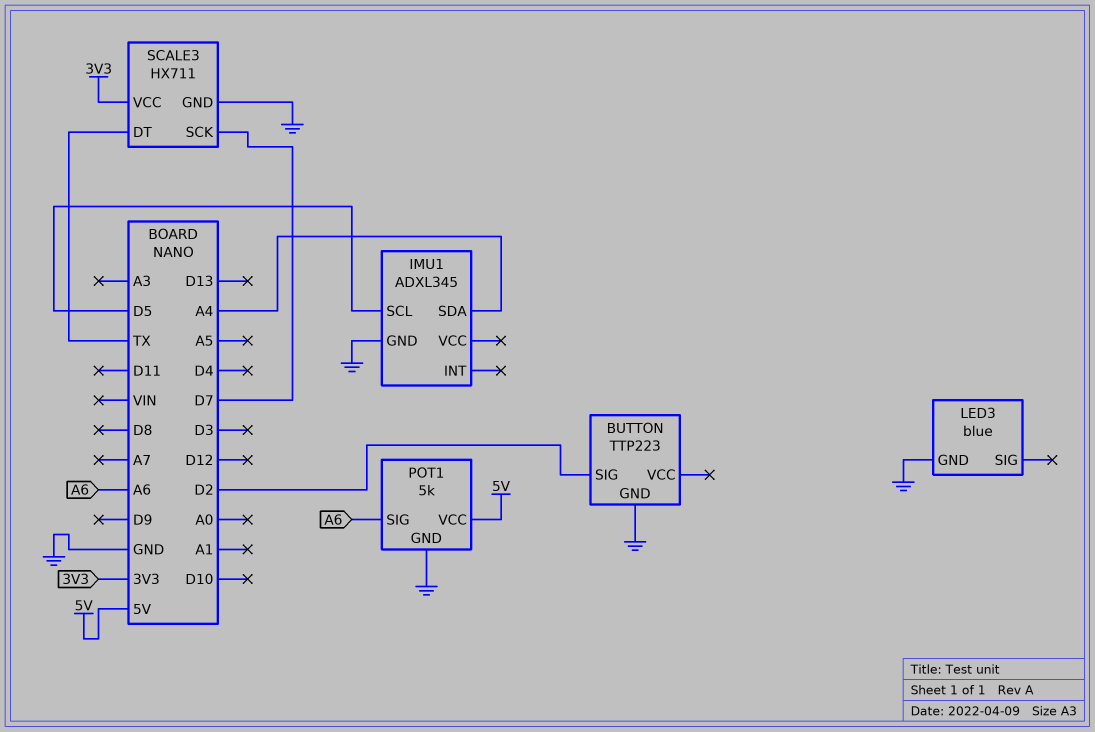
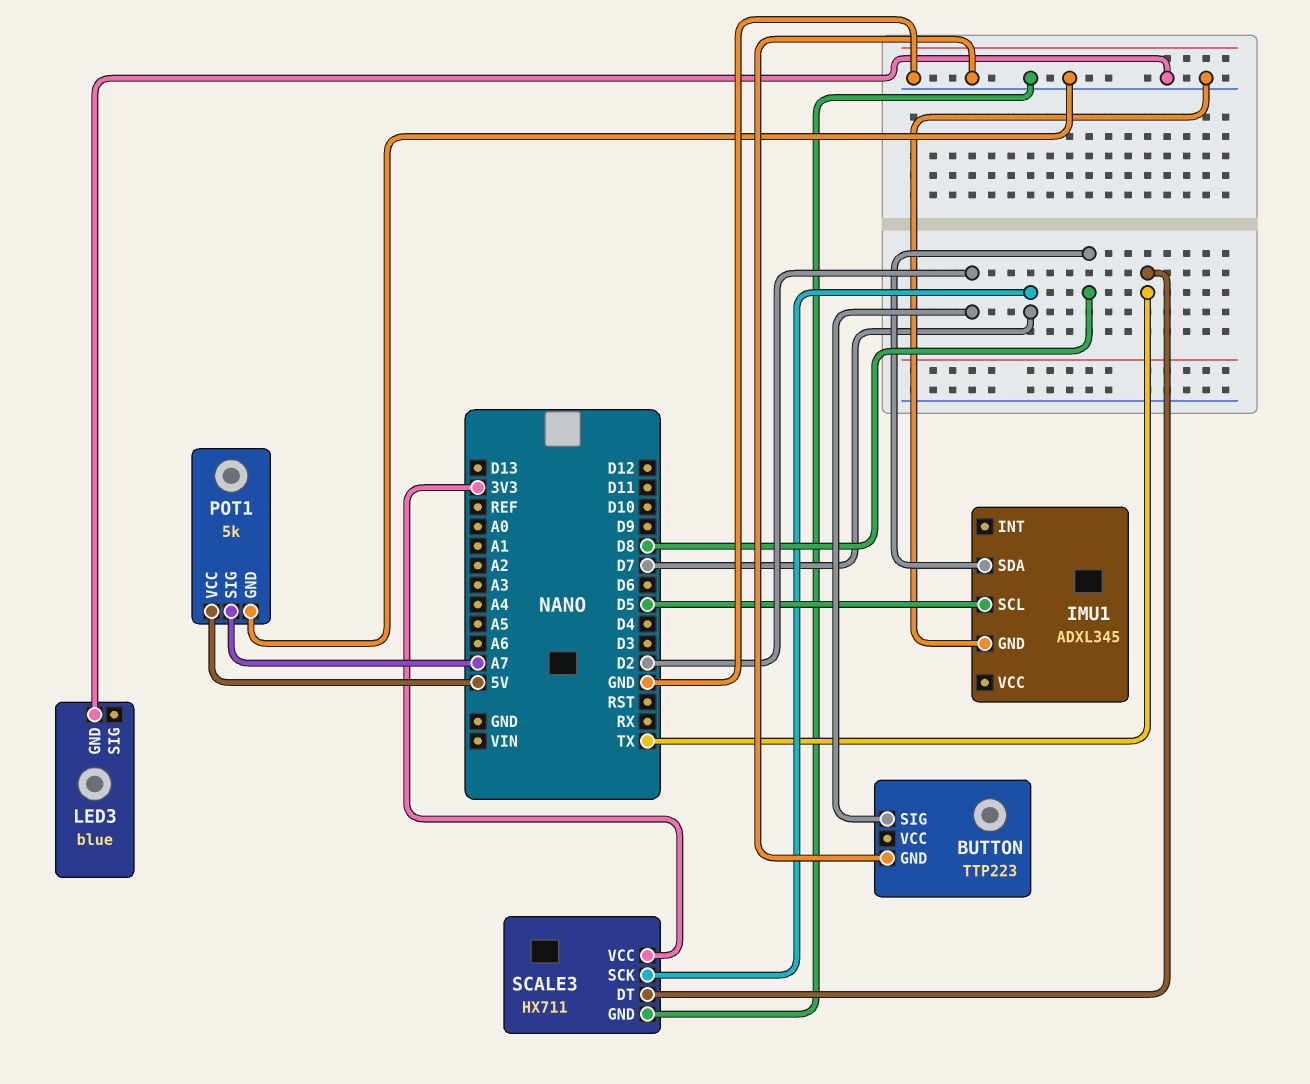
IMU1 pin SDA: A4 -> D8
POT1 pin SIG: A6 -> A7

